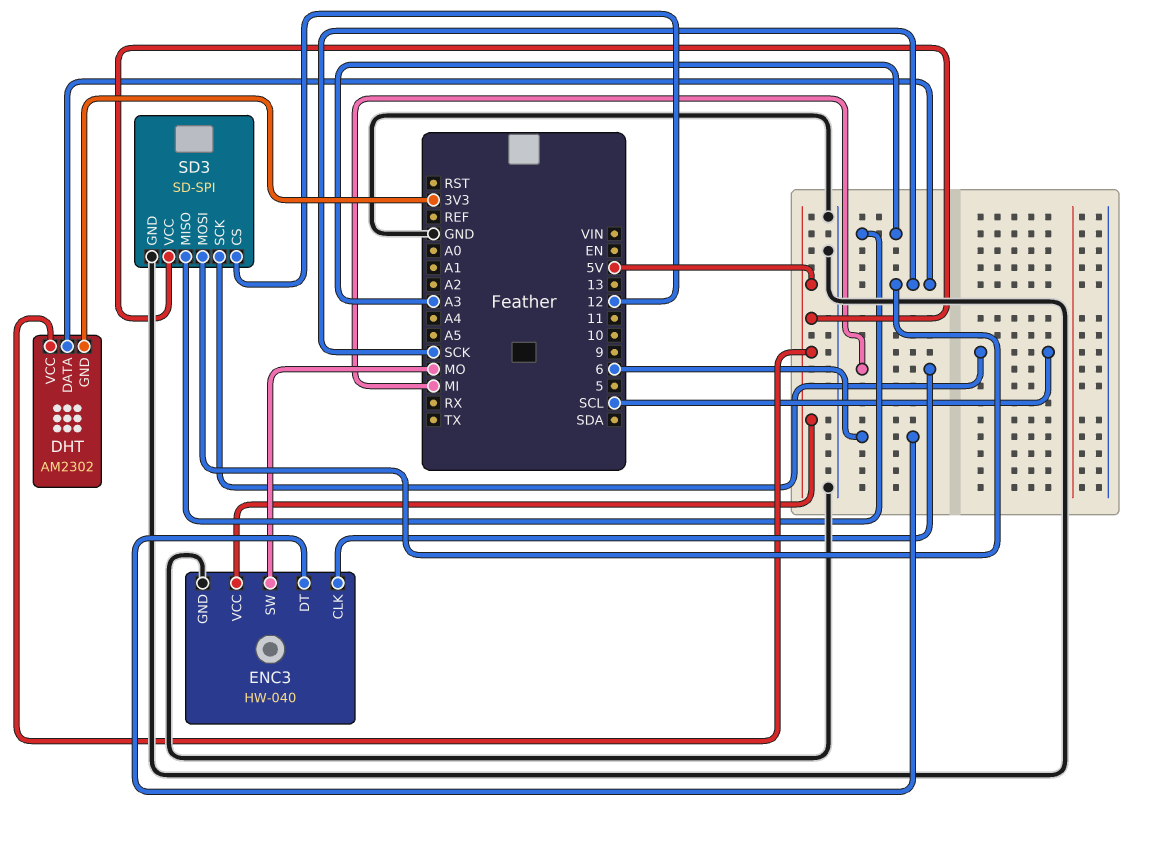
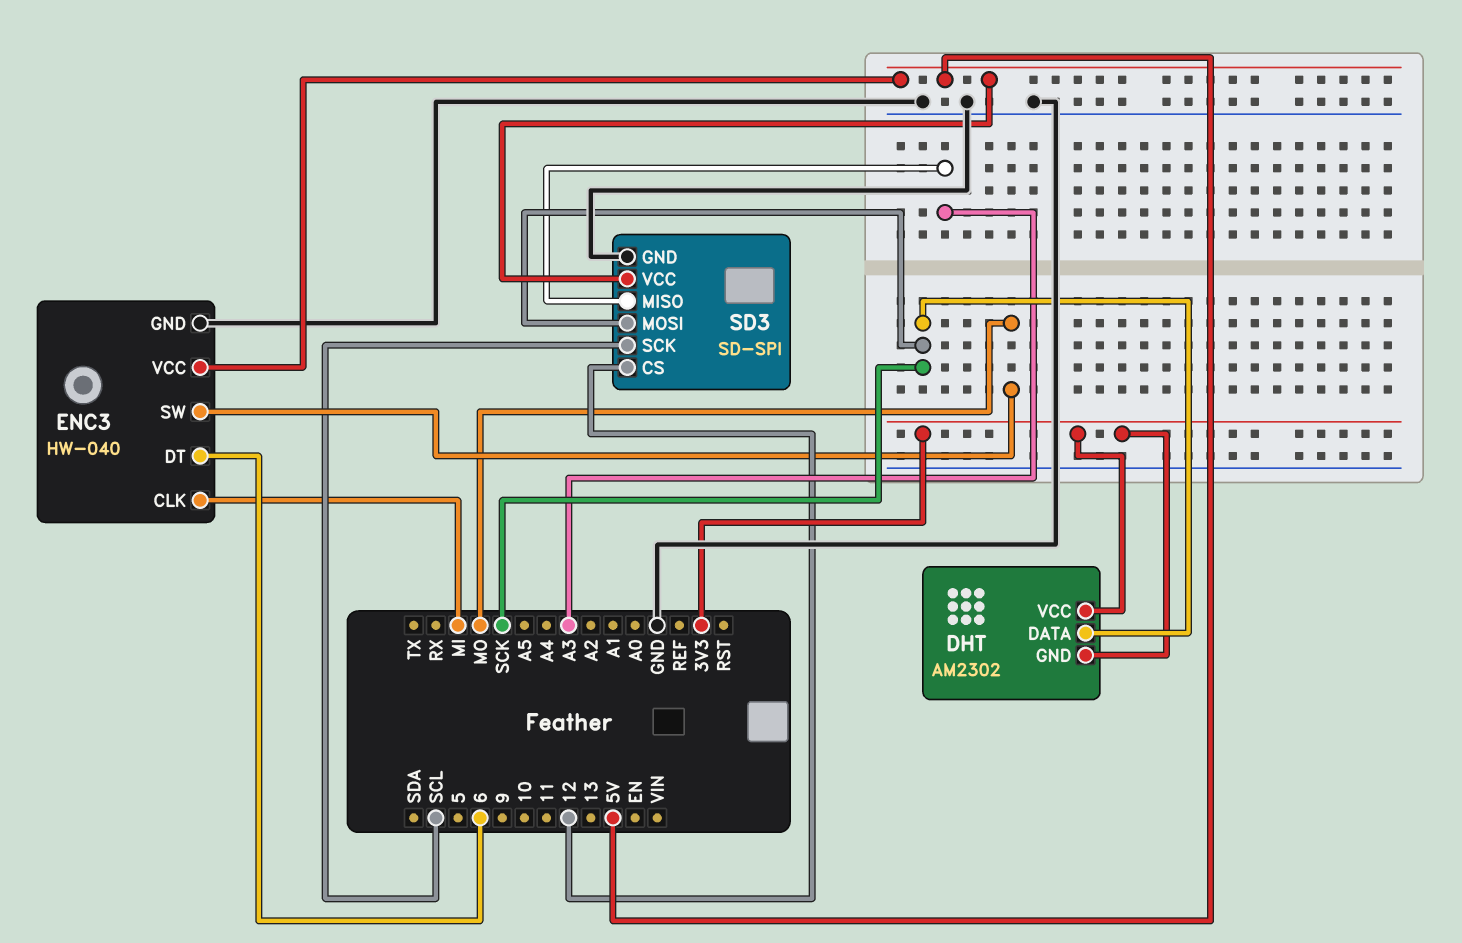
DHT pin VCC: 5V -> 3V3

